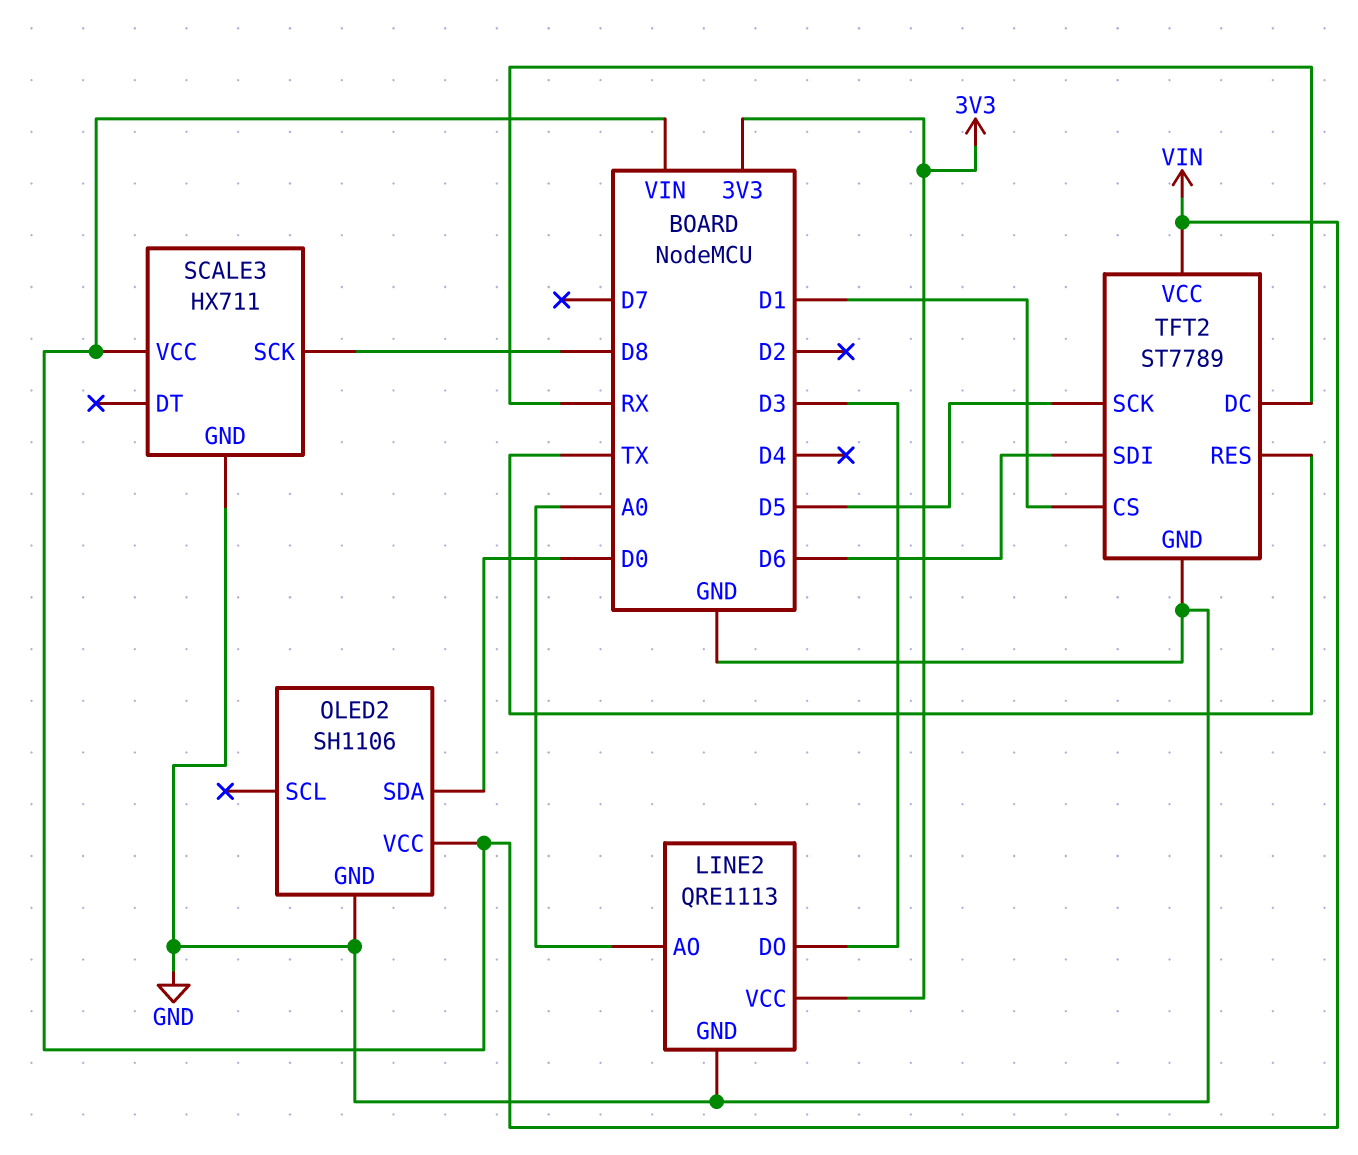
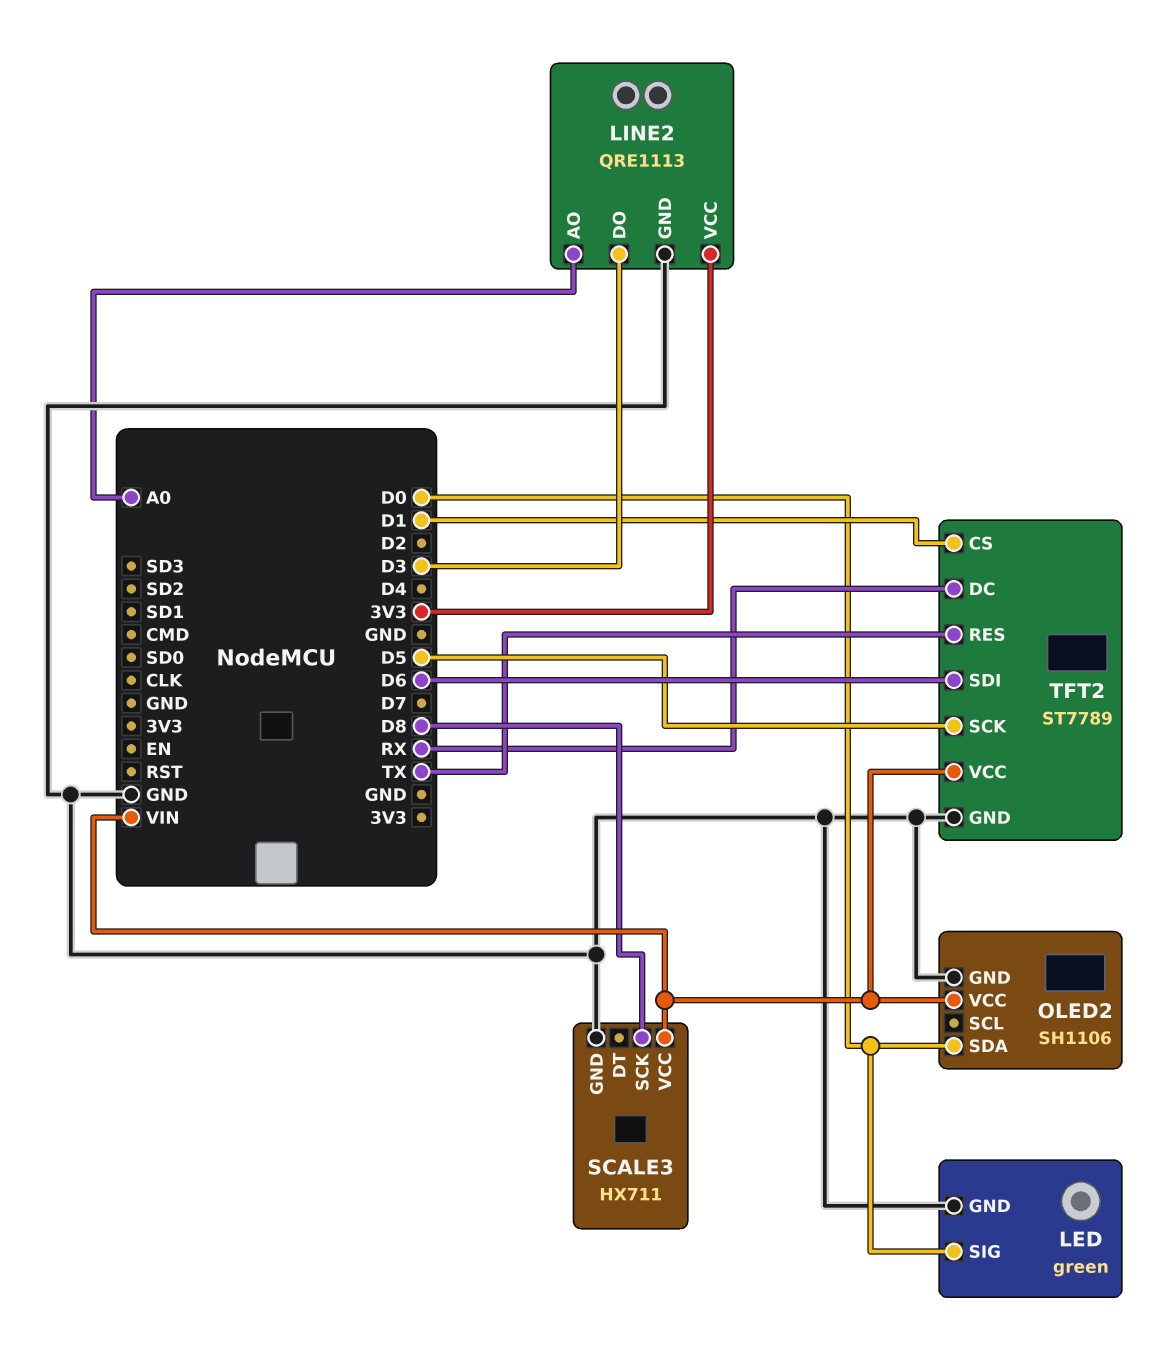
LED: none -> green
LED pin GND: none -> GND
LED pin SIG: none -> D0

